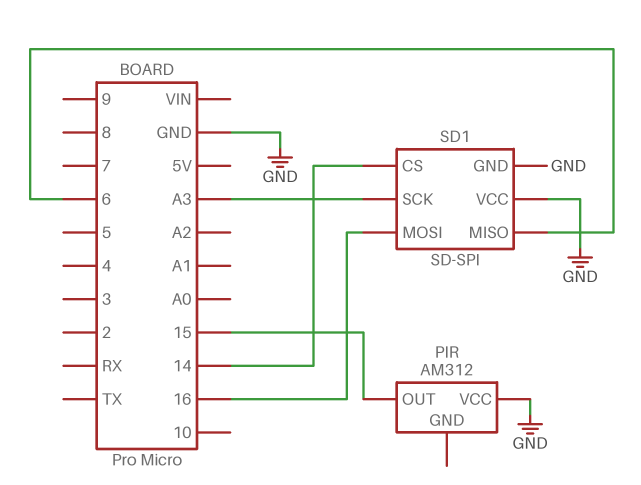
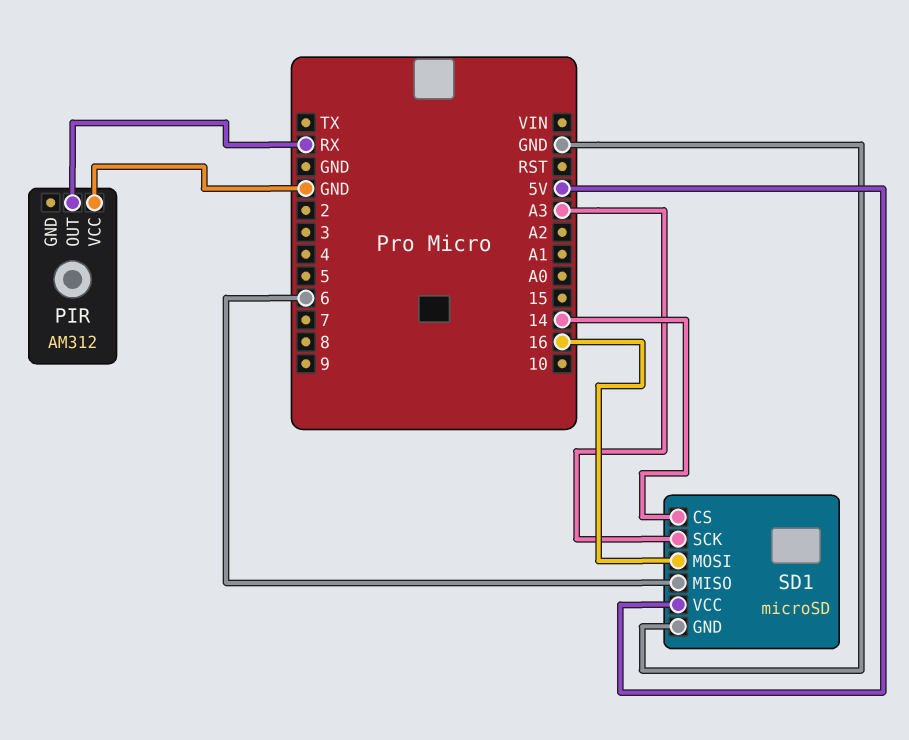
PIR pin OUT: 15 -> RX
SD1: SD-SPI -> microSD
SD1 pin VCC: GND -> 5V

